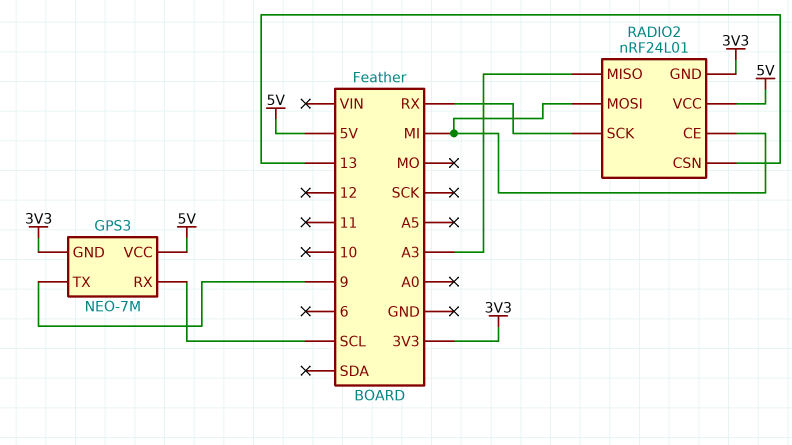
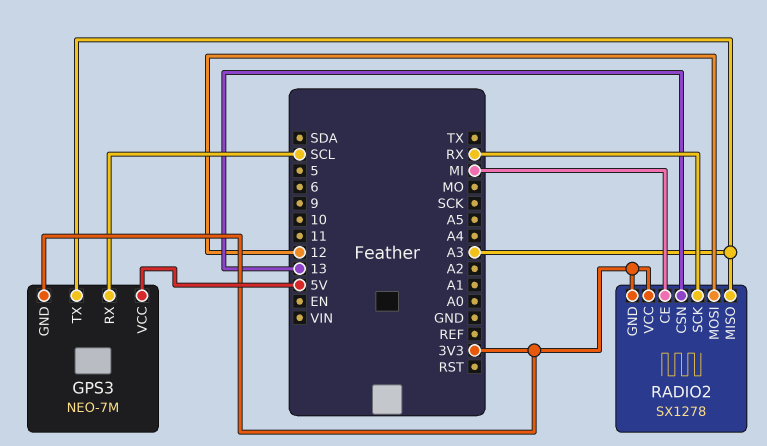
GPS3 pin TX: 9 -> A3
RADIO2: nRF24L01 -> SX1278
RADIO2 pin MOSI: MI -> 12
RADIO2 pin VCC: 5V -> 3V3

